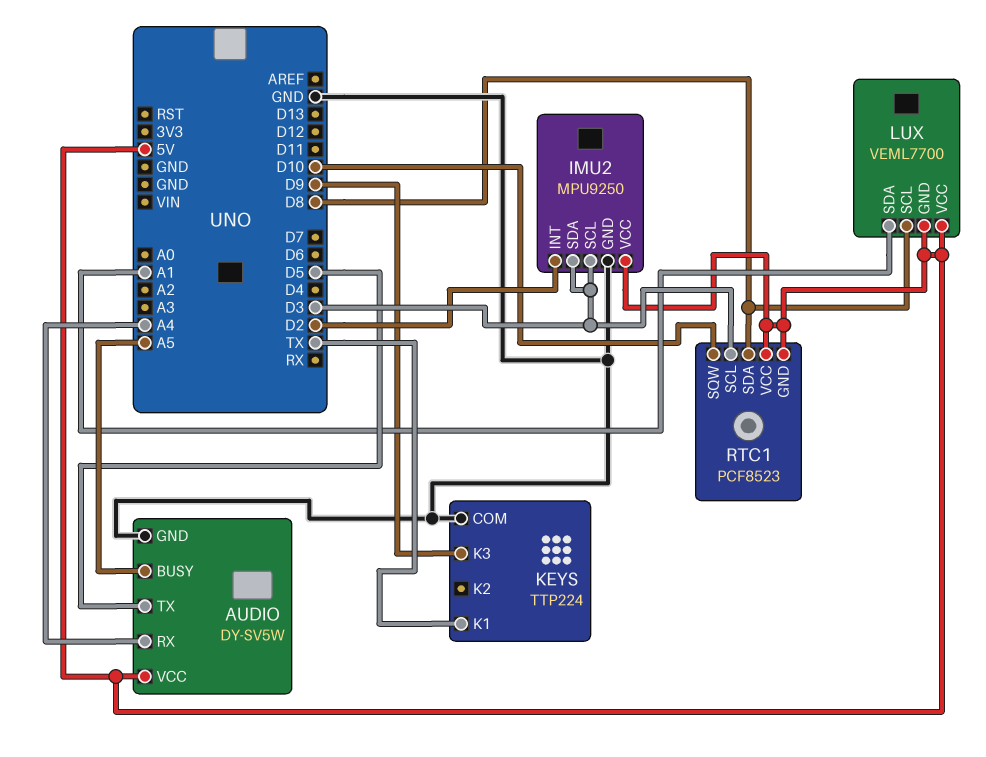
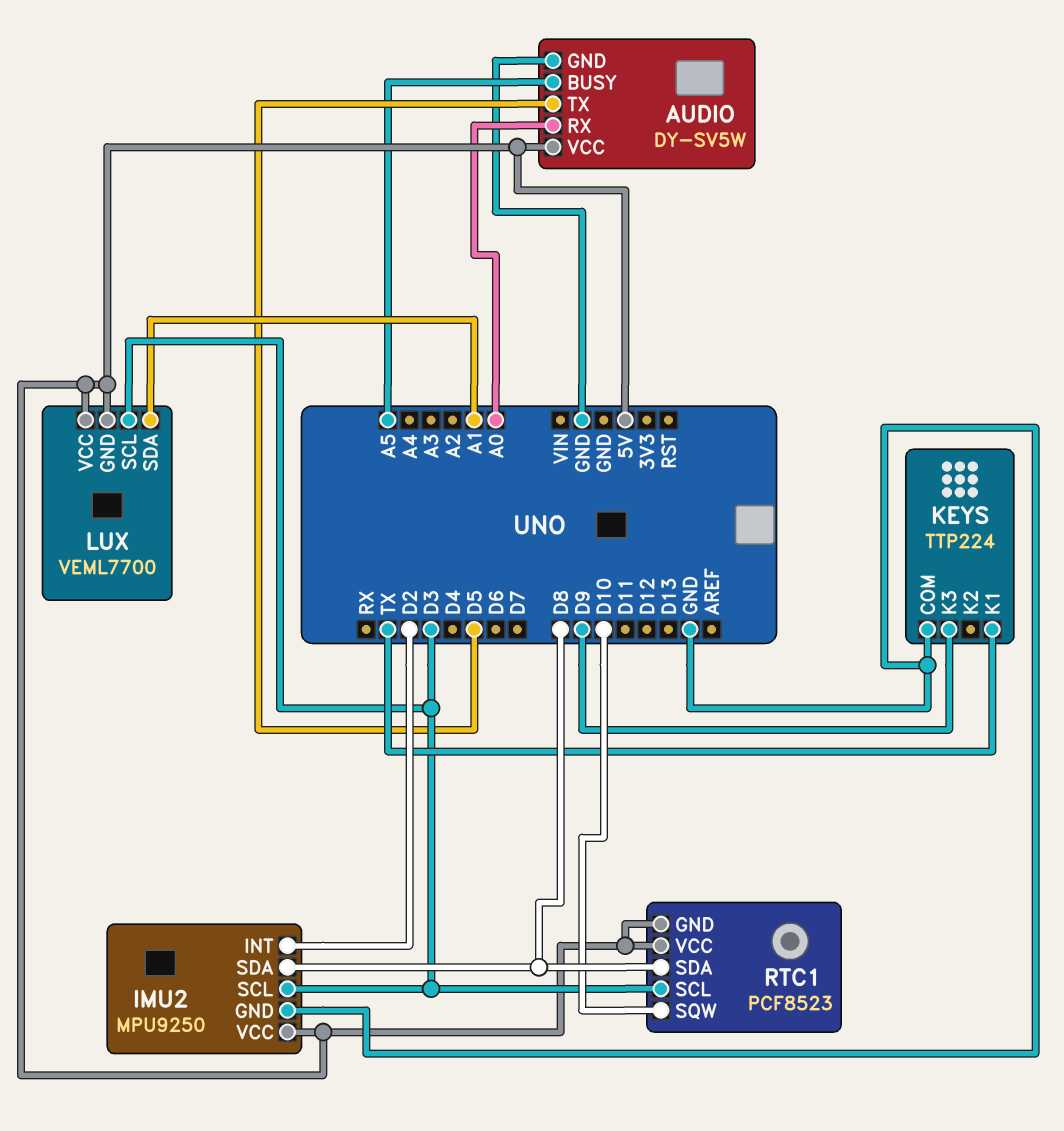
AUDIO pin RX: A4 -> A0
IMU2 pin SDA: D3 -> D8
LUX pin SCL: D8 -> D3

